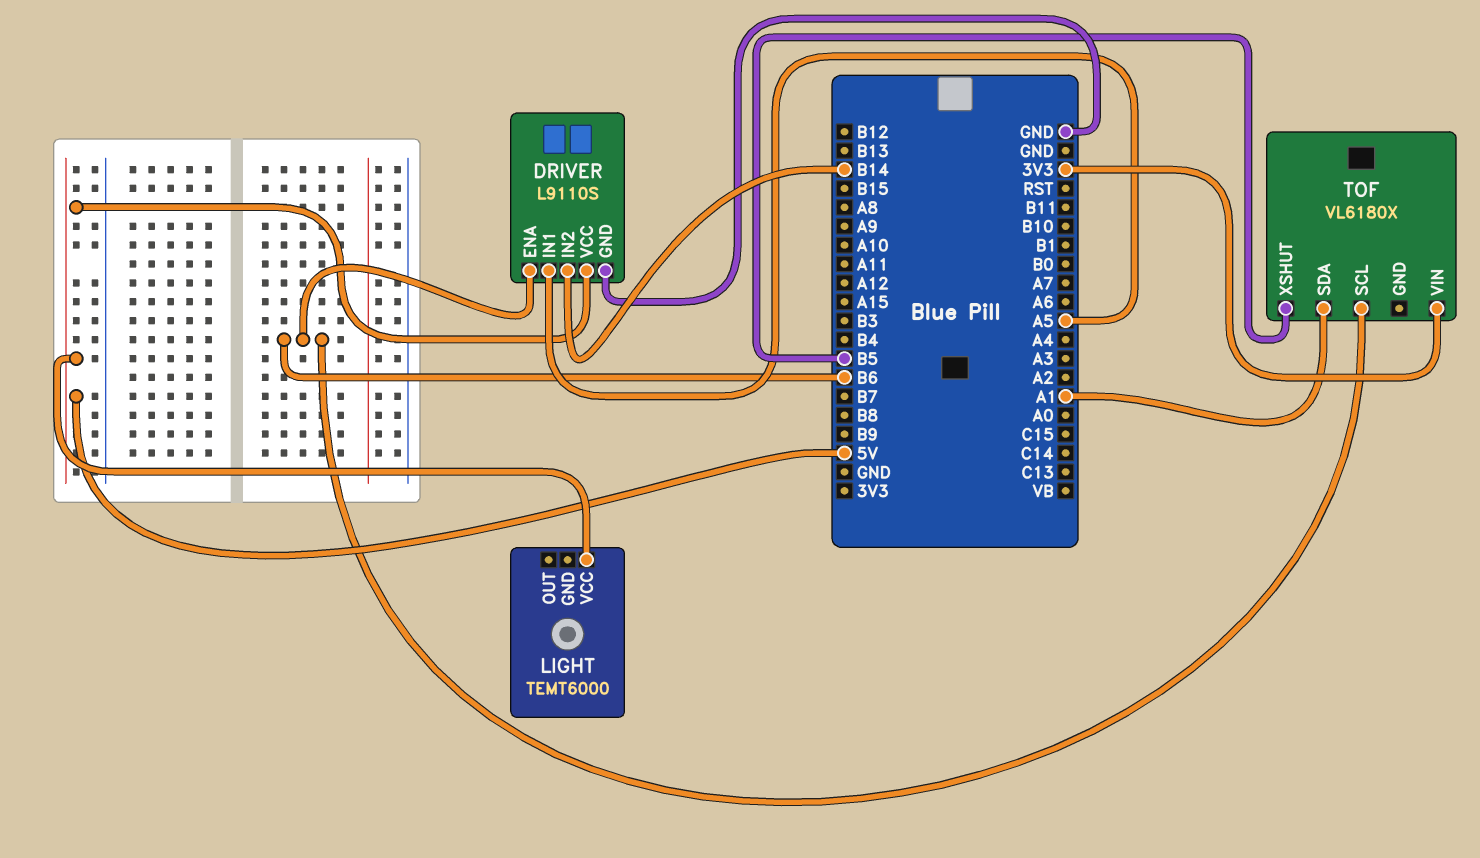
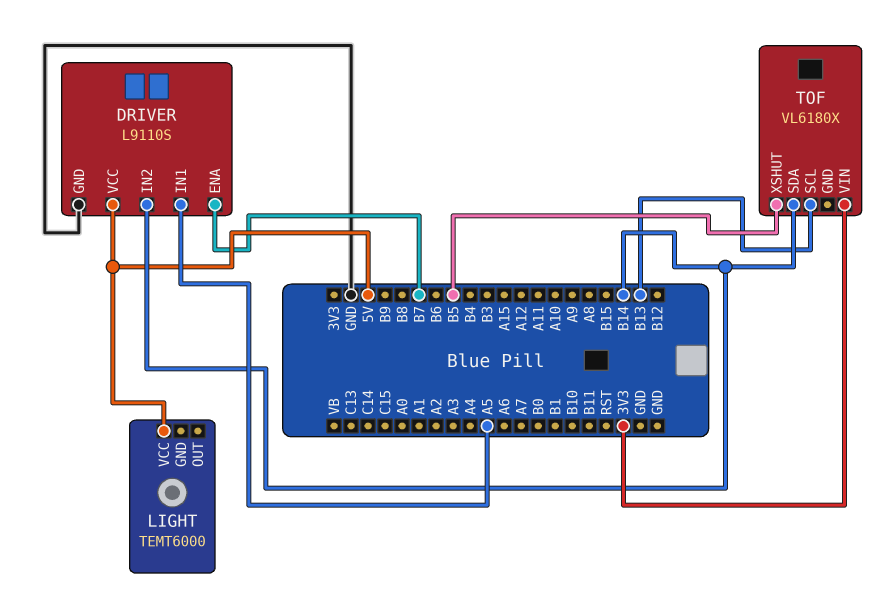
DRIVER pin ENA: B6 -> B7
TOF pin SCL: B6 -> B13
TOF pin SDA: A1 -> B14

